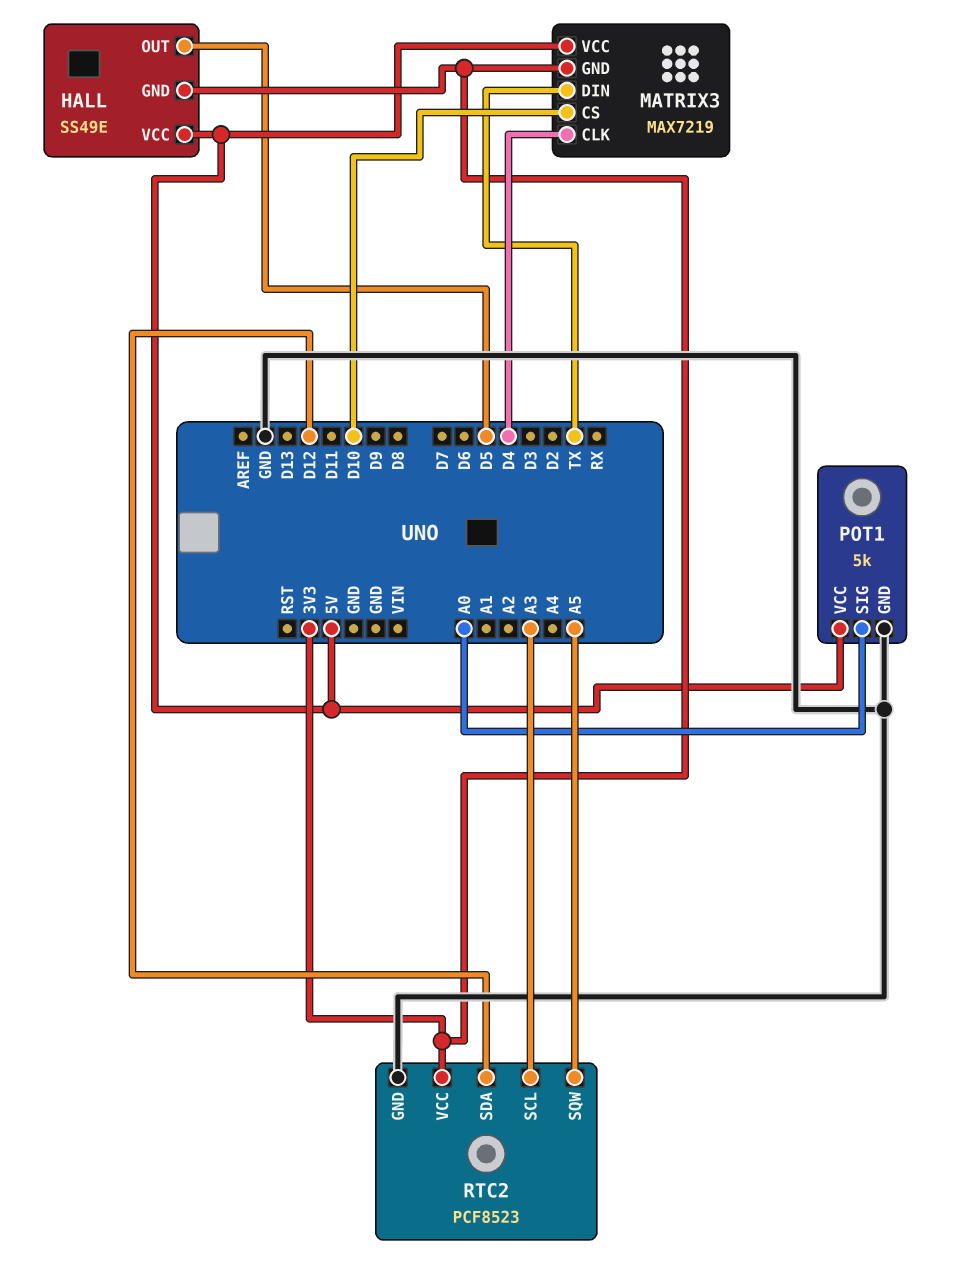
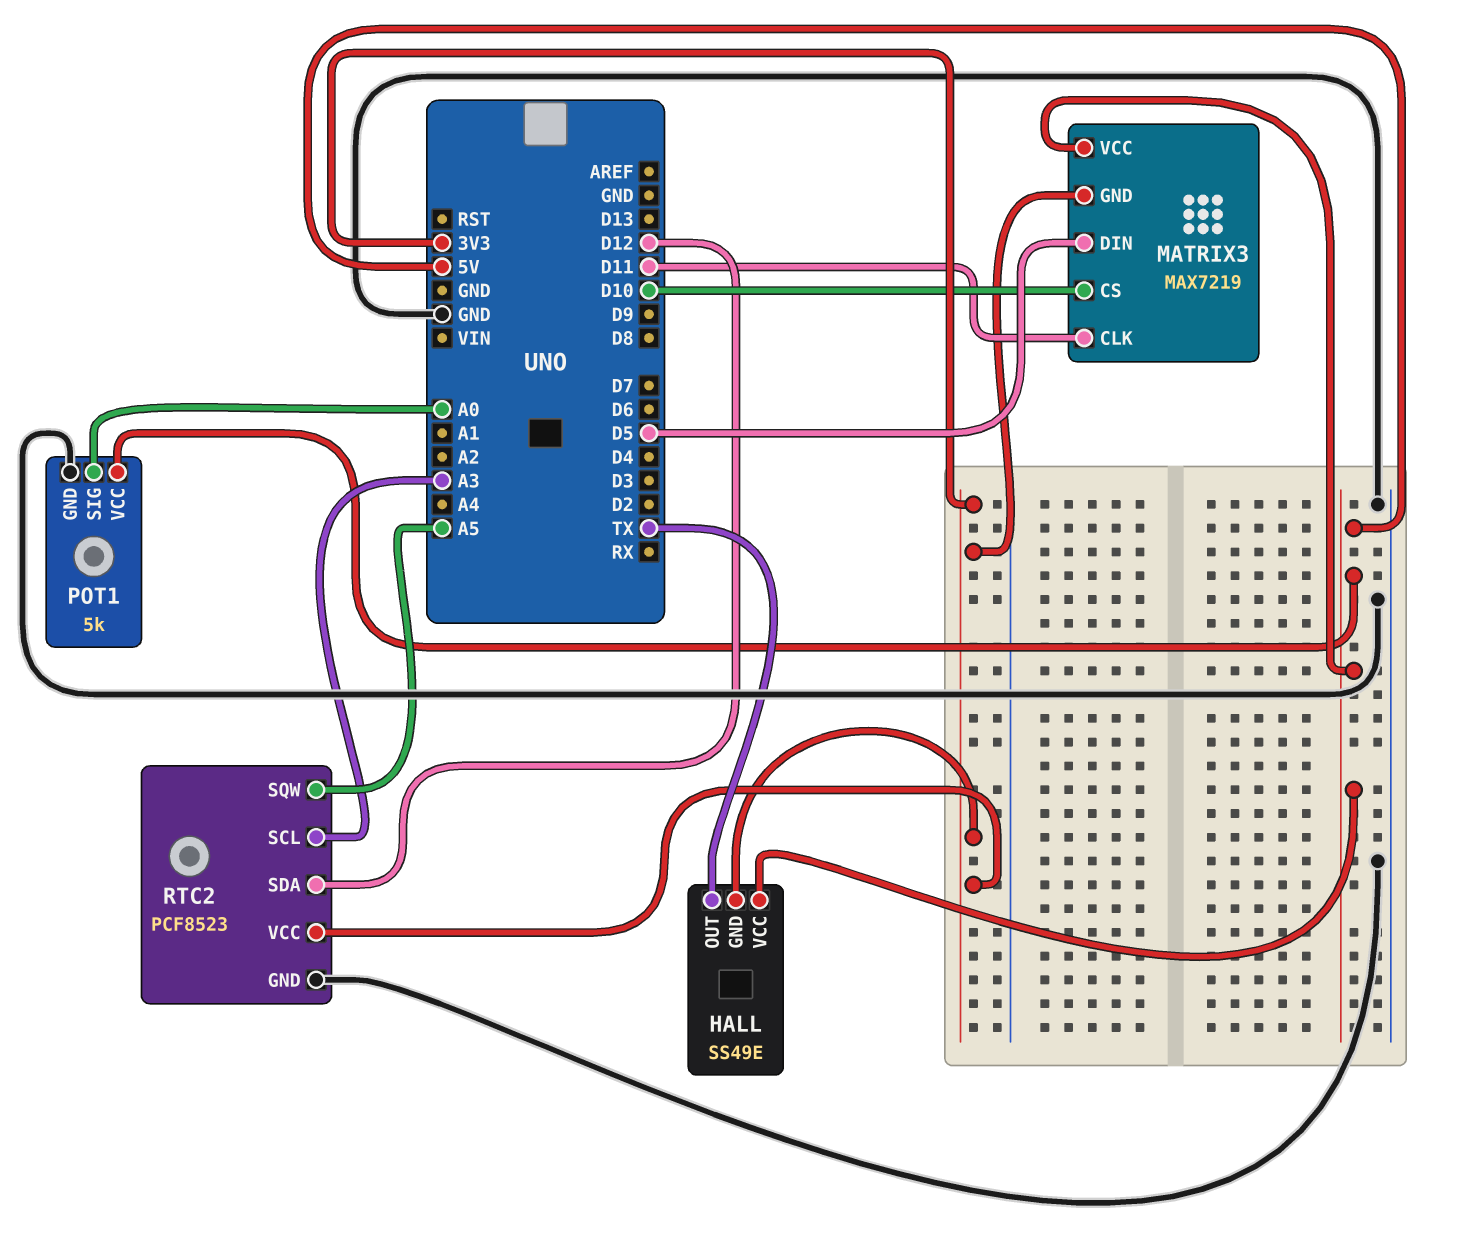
HALL pin OUT: D5 -> TX
MATRIX3 pin CLK: D4 -> D11
MATRIX3 pin DIN: TX -> D5

